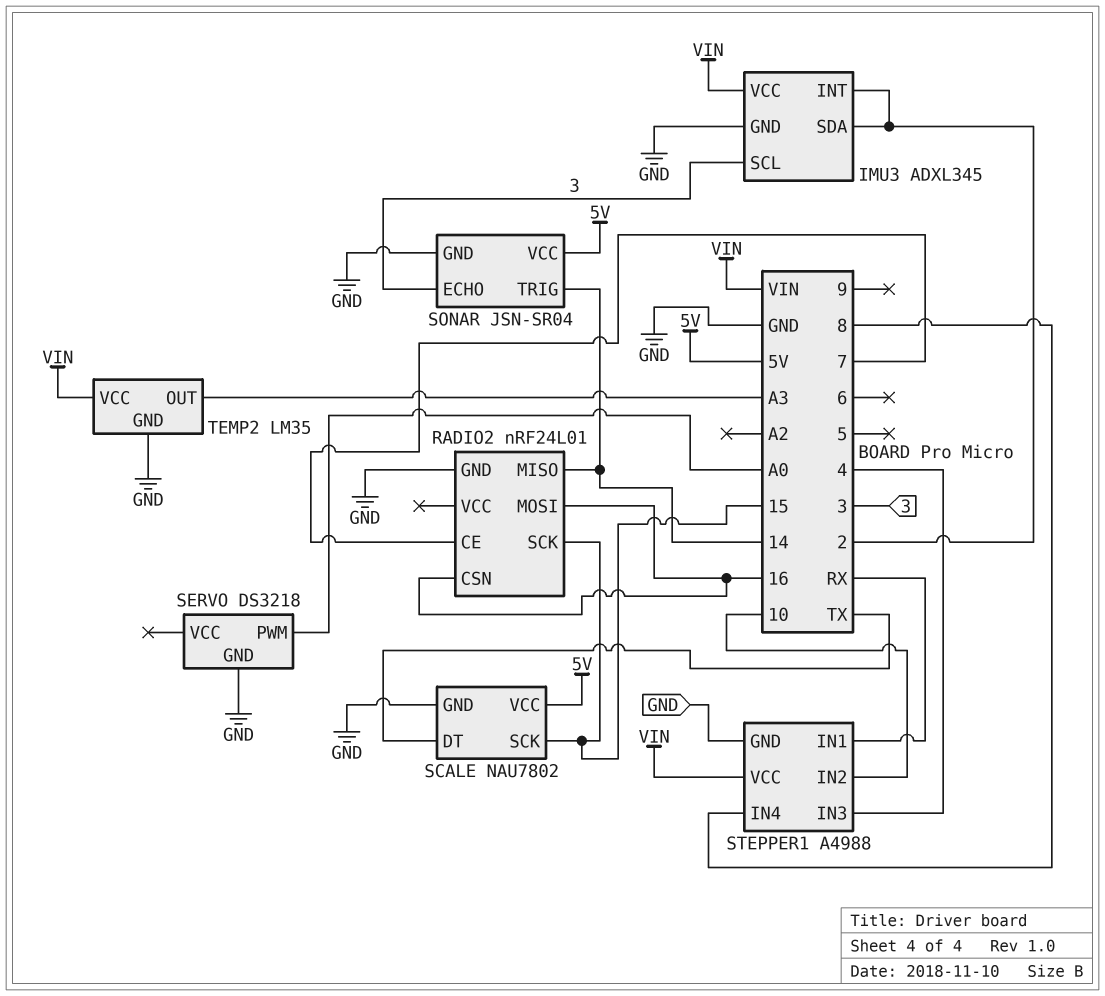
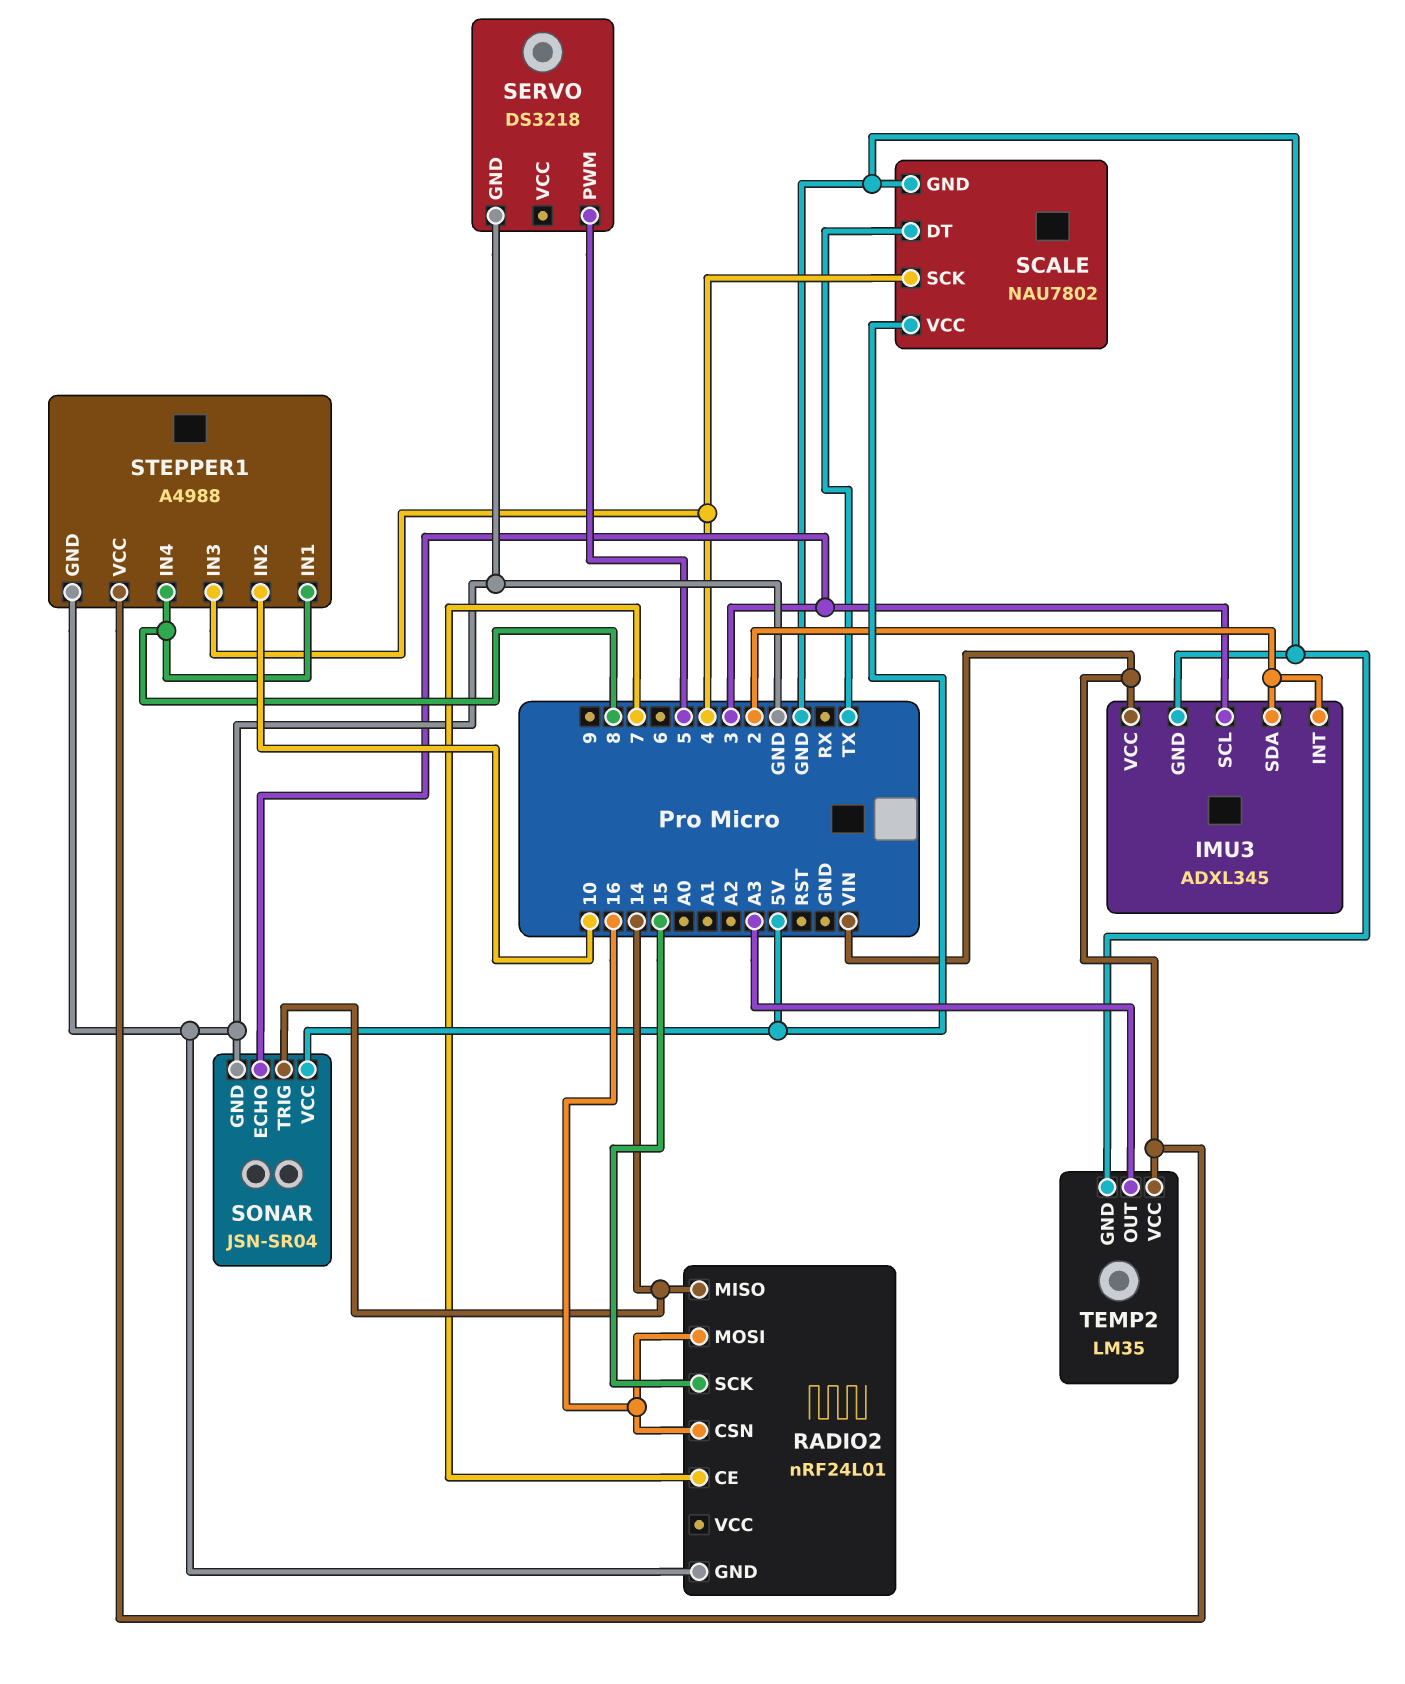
SCALE pin SCK: 15 -> 4
SERVO pin PWM: A0 -> 5
STEPPER1 pin IN1: RX -> 8

